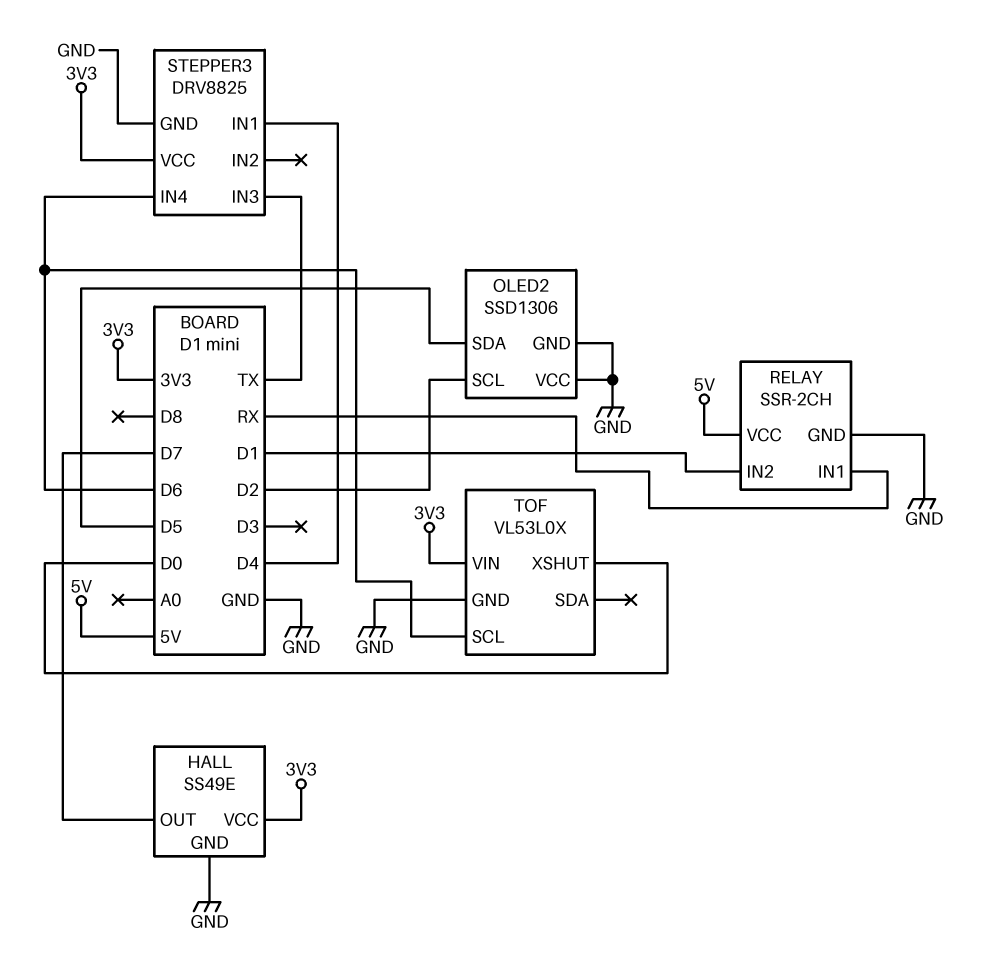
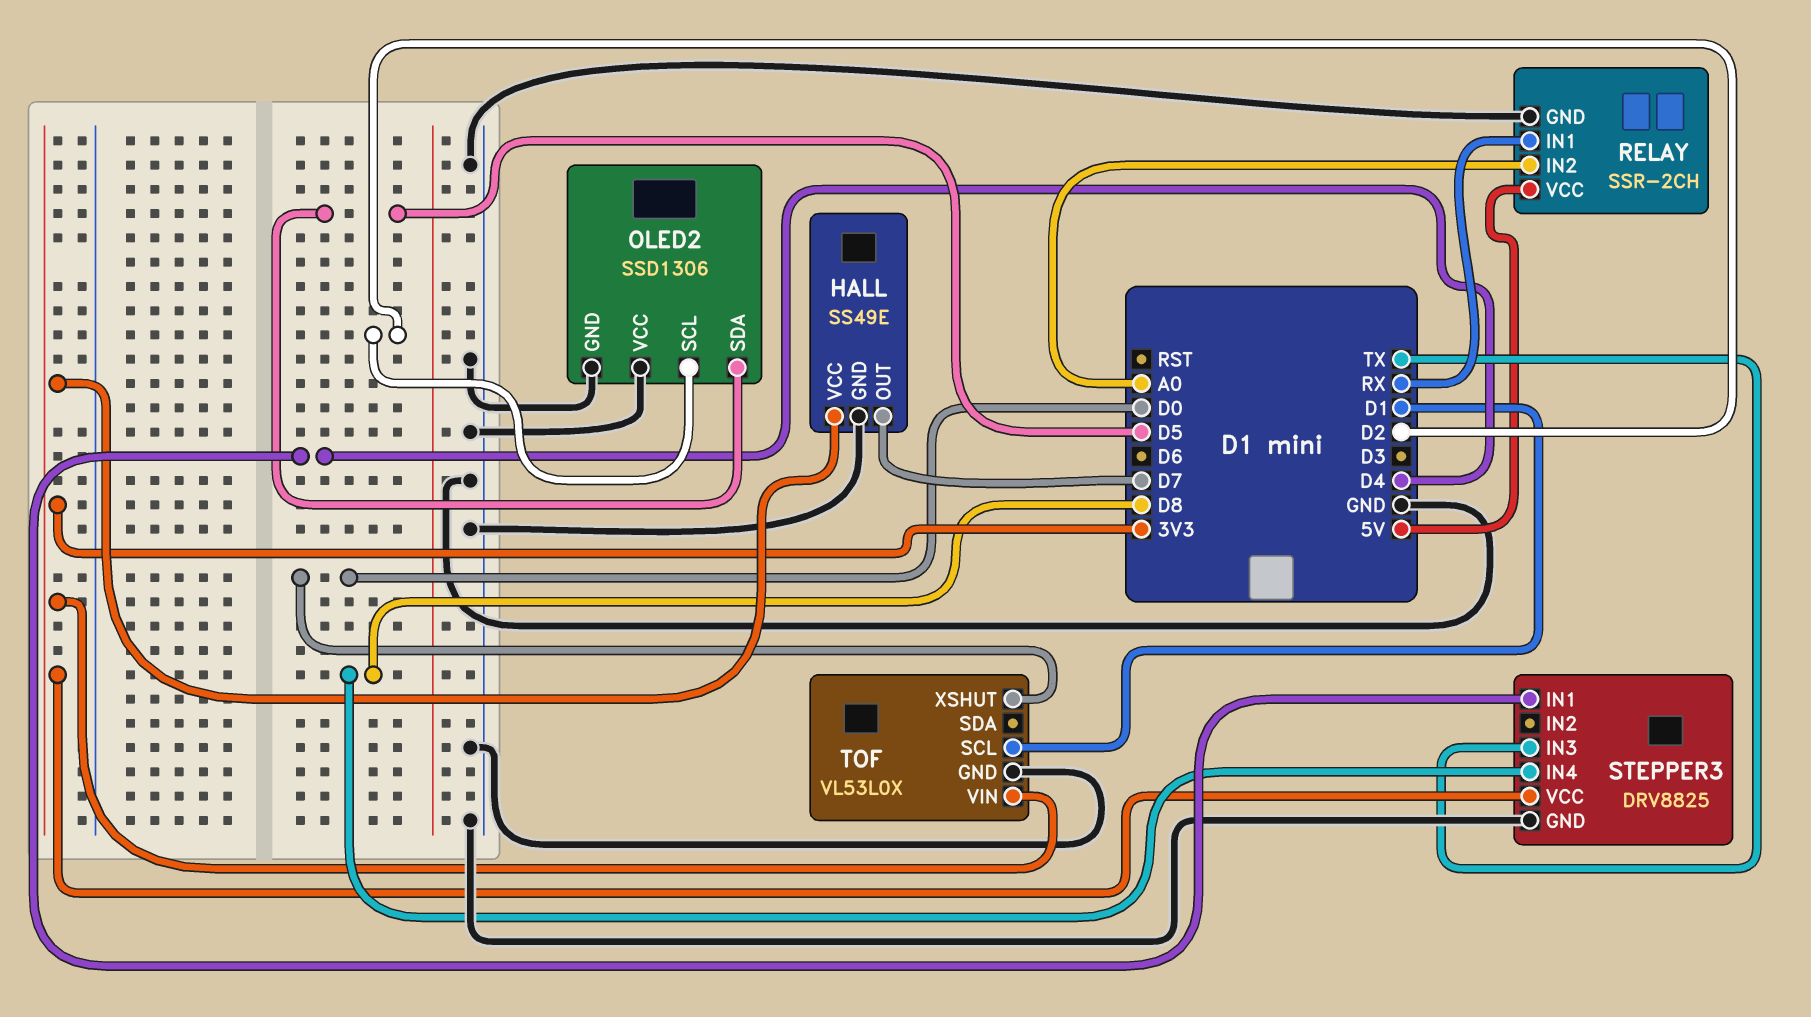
RELAY pin IN2: D1 -> A0
STEPPER3 pin IN4: D6 -> D8
TOF pin SCL: D6 -> D1

